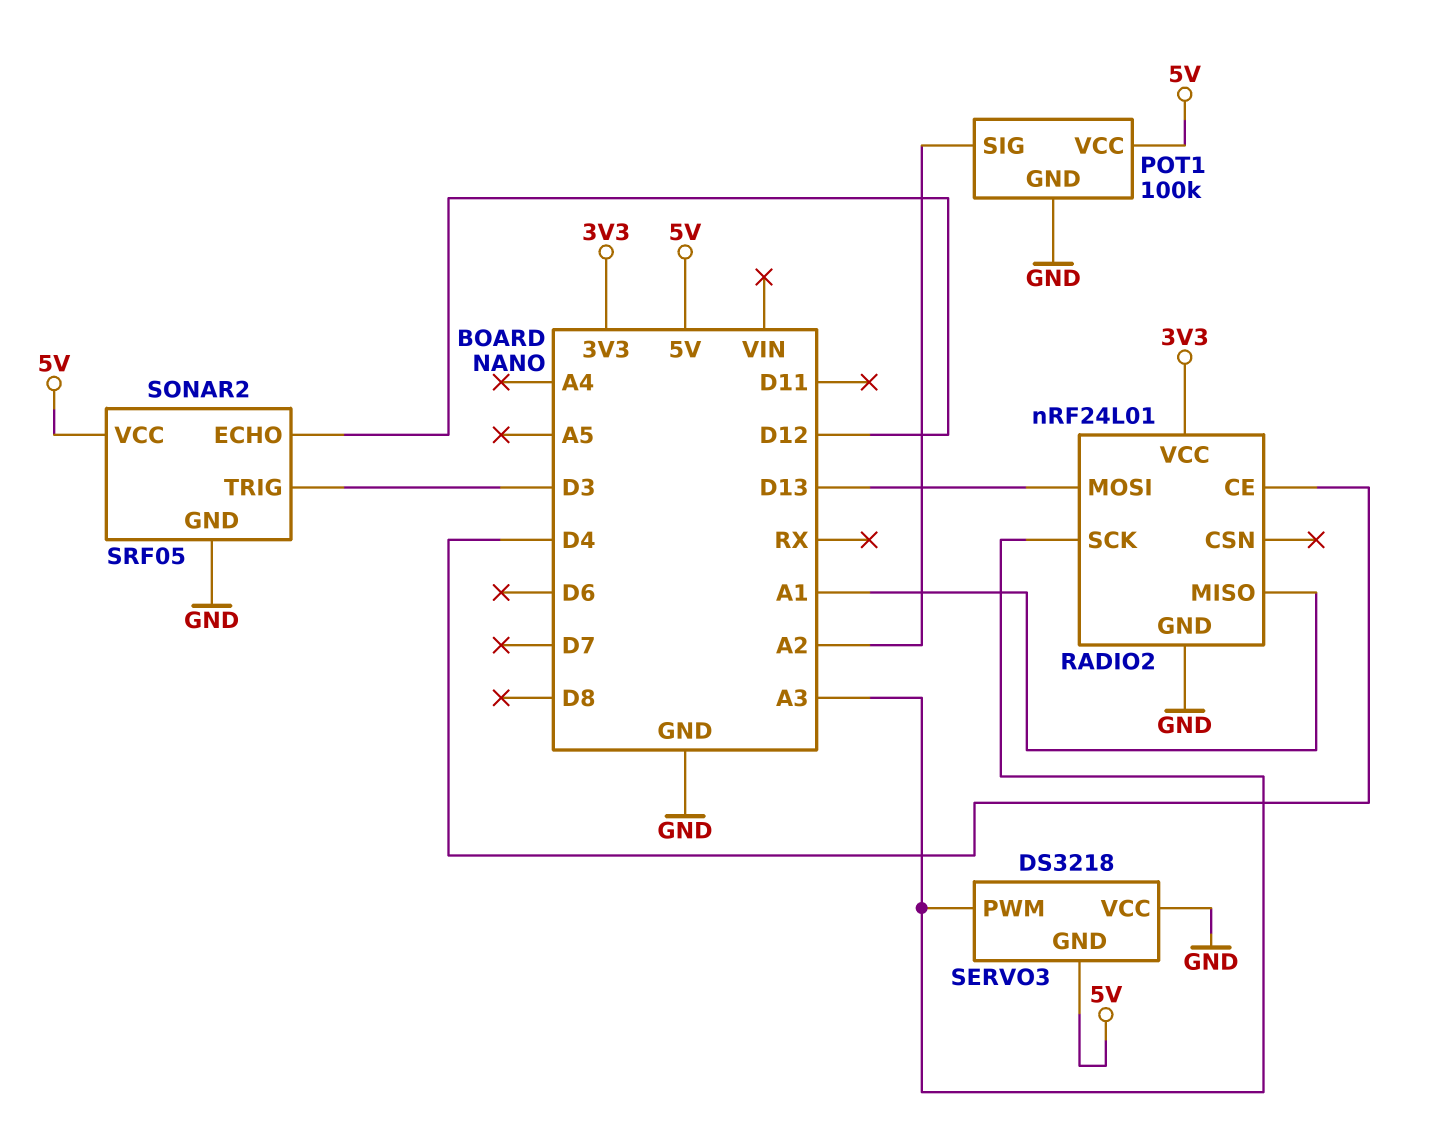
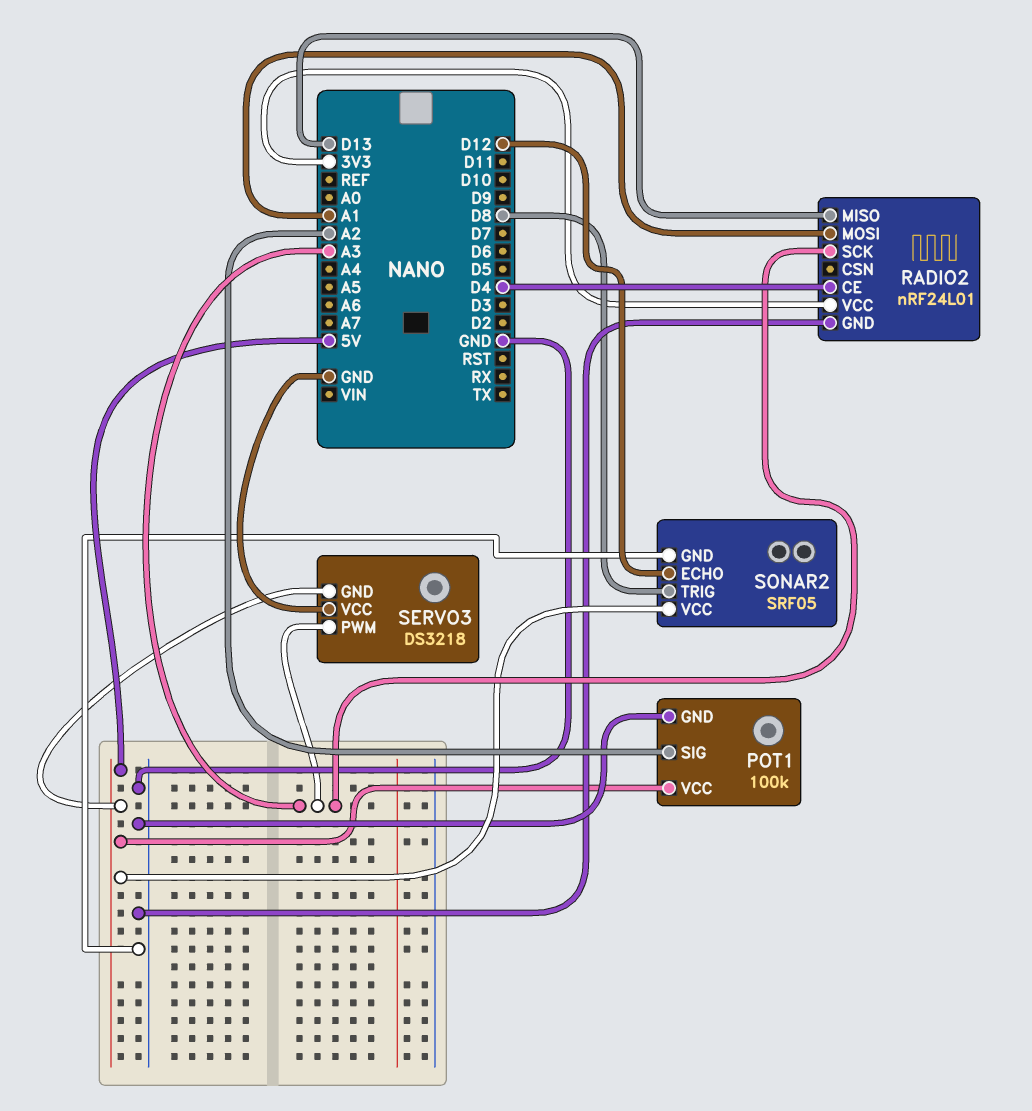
RADIO2 pin MISO: A1 -> D13
RADIO2 pin MOSI: D13 -> A1
SONAR2 pin TRIG: D3 -> D8

